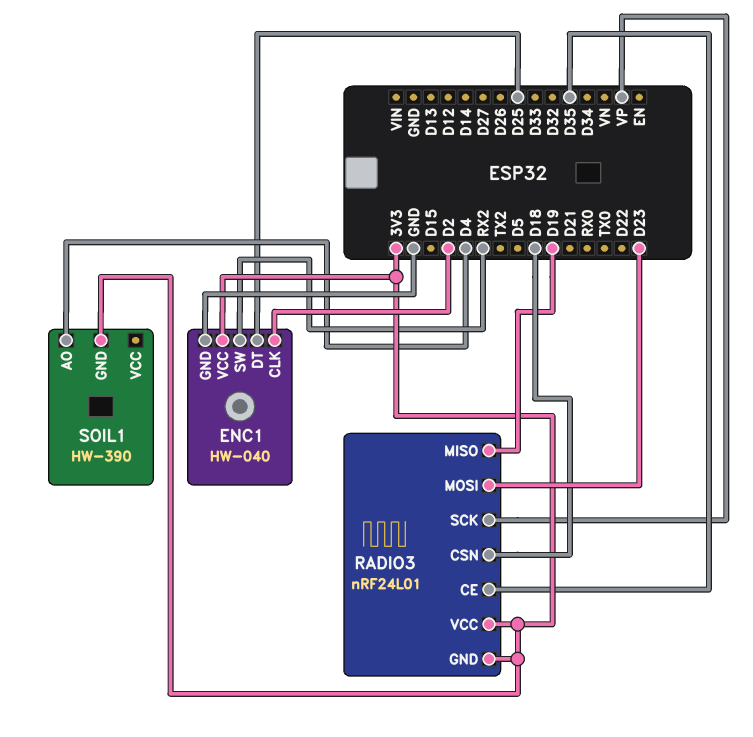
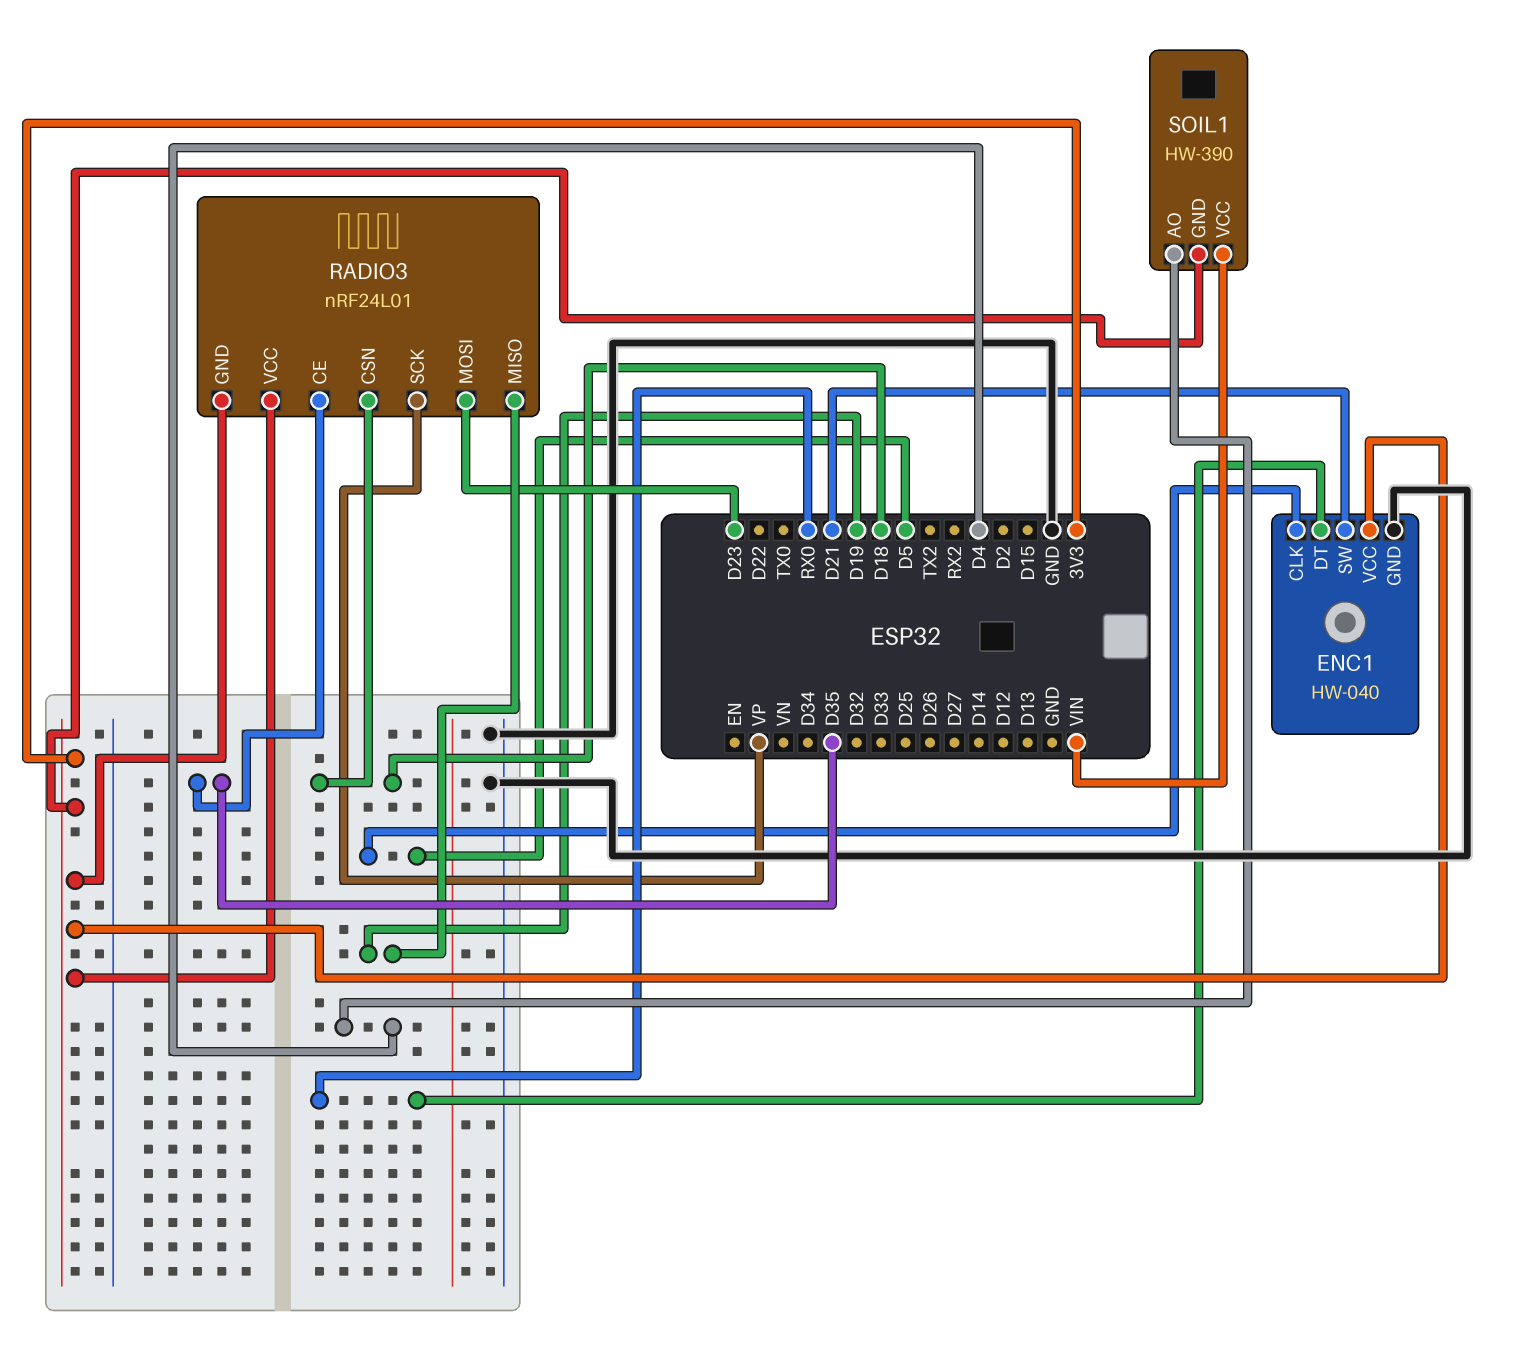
ENC1 pin CLK: D2 -> D5
ENC1 pin DT: D25 -> RX0
ENC1 pin SW: RX2 -> D21
SOIL1 pin VCC: none -> VIN

